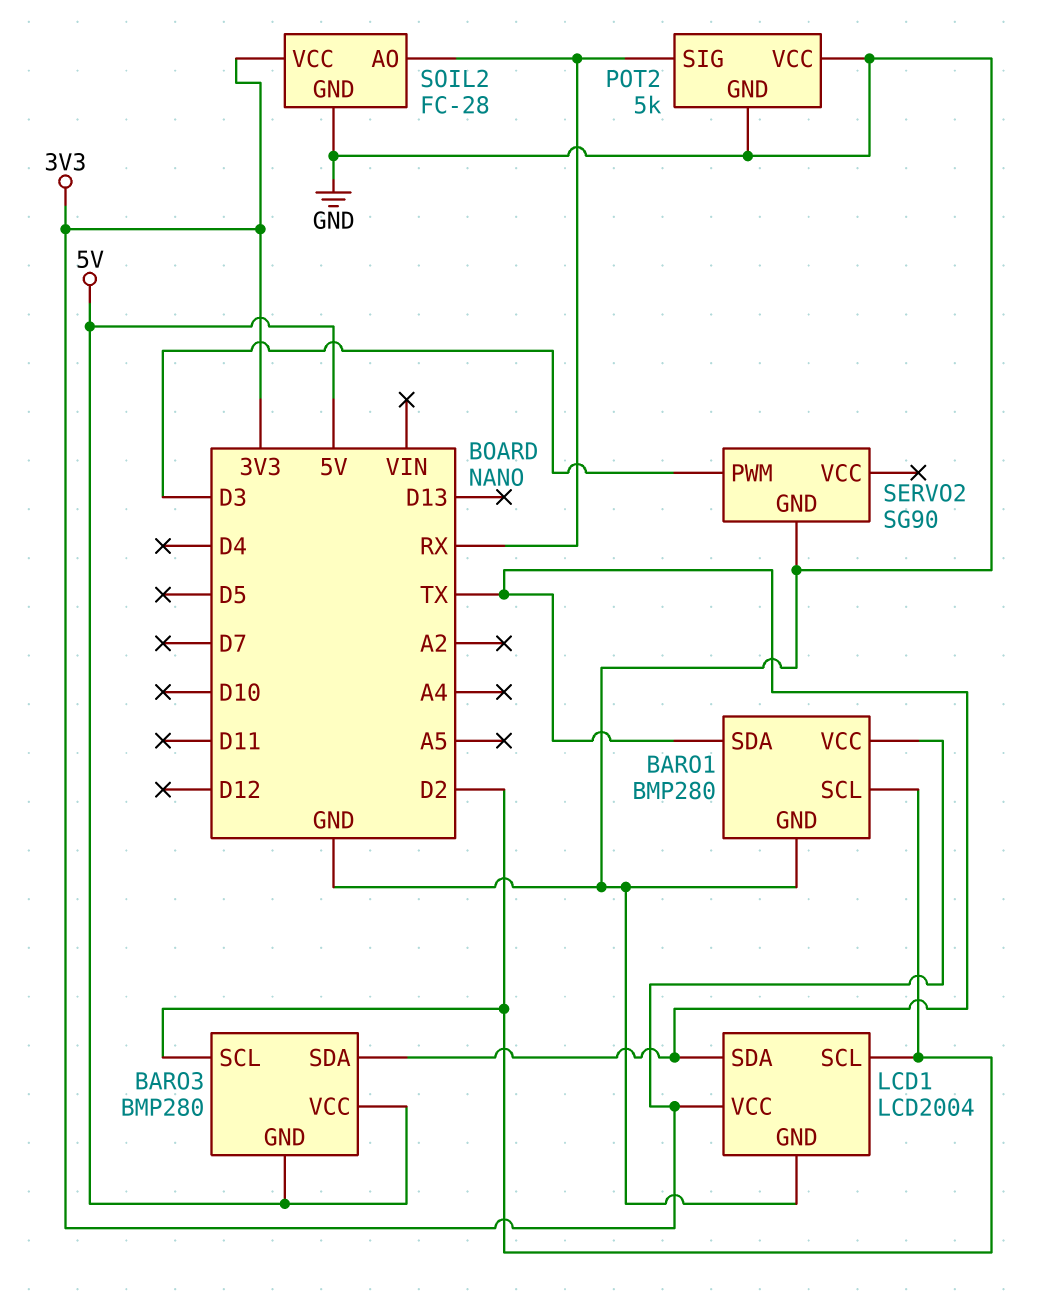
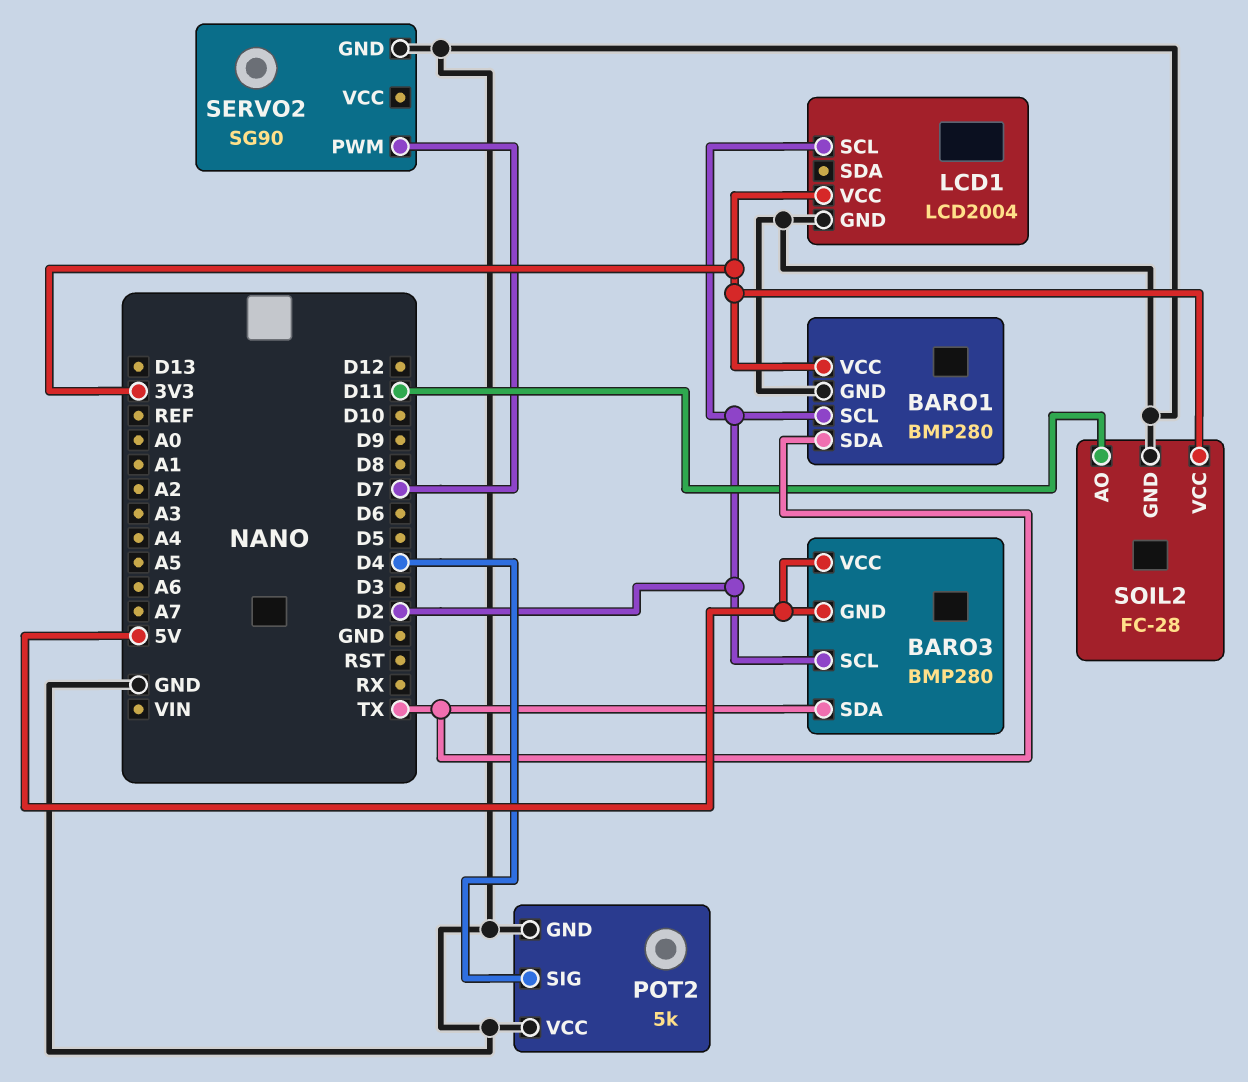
LCD1 pin SDA: TX -> none
POT2 pin SIG: RX -> D4
SERVO2 pin PWM: D3 -> D7
SOIL2 pin AO: RX -> D11

